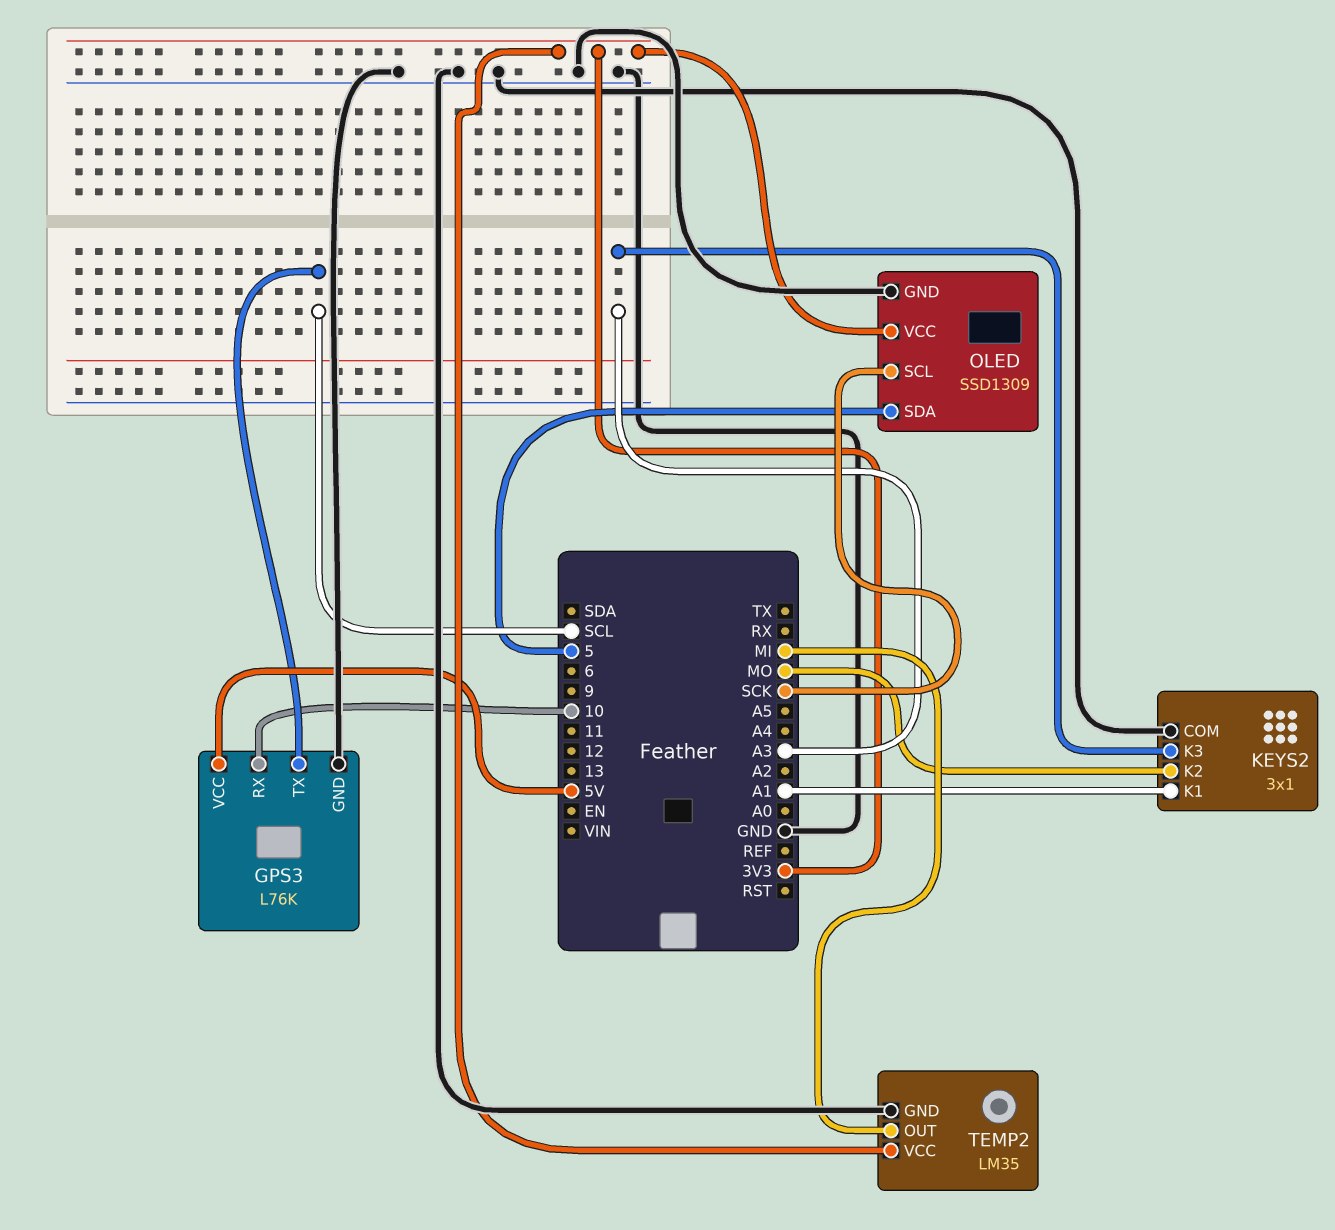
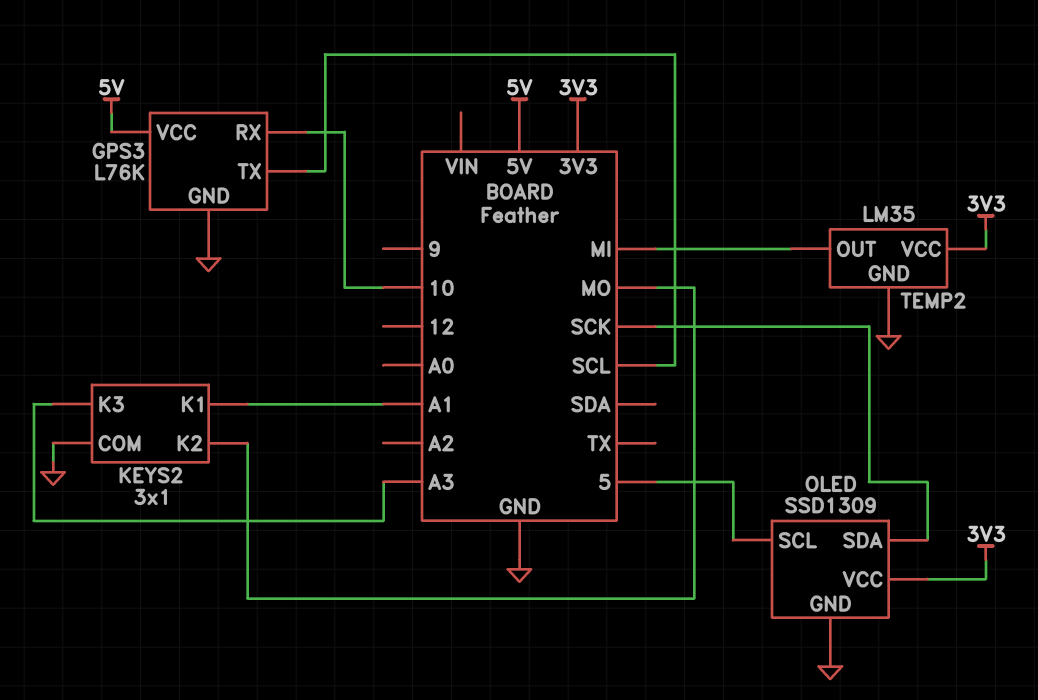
OLED pin SCL: SCK -> 5
OLED pin SDA: 5 -> SCK

